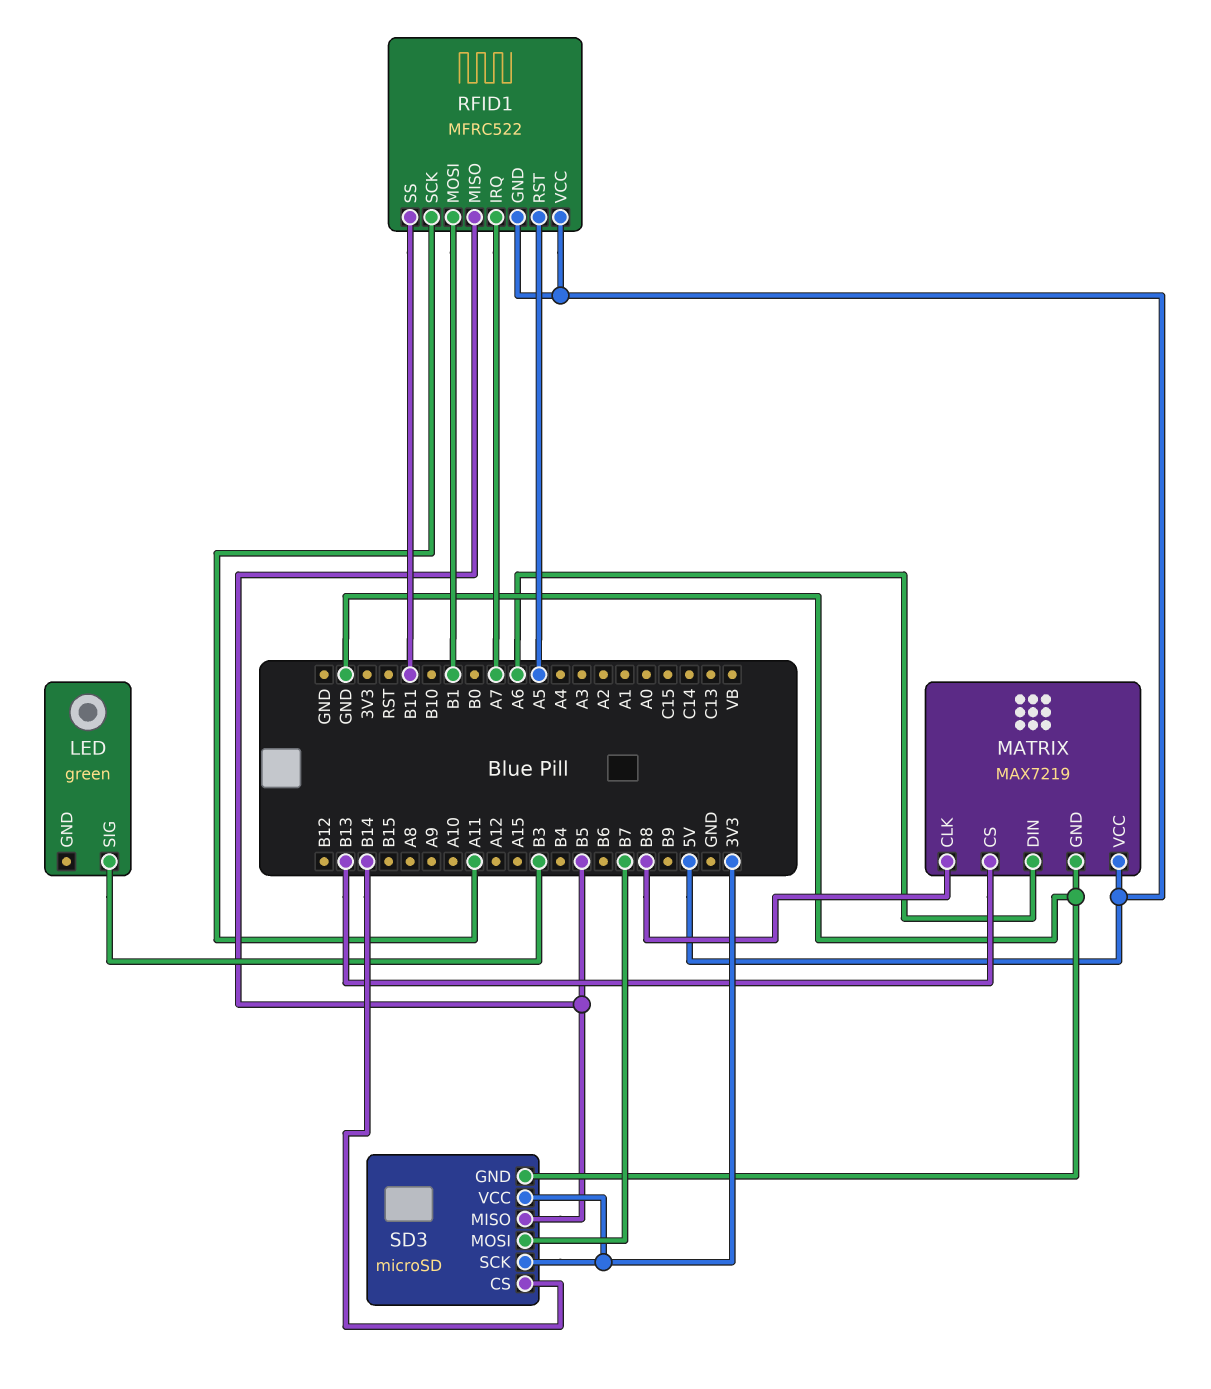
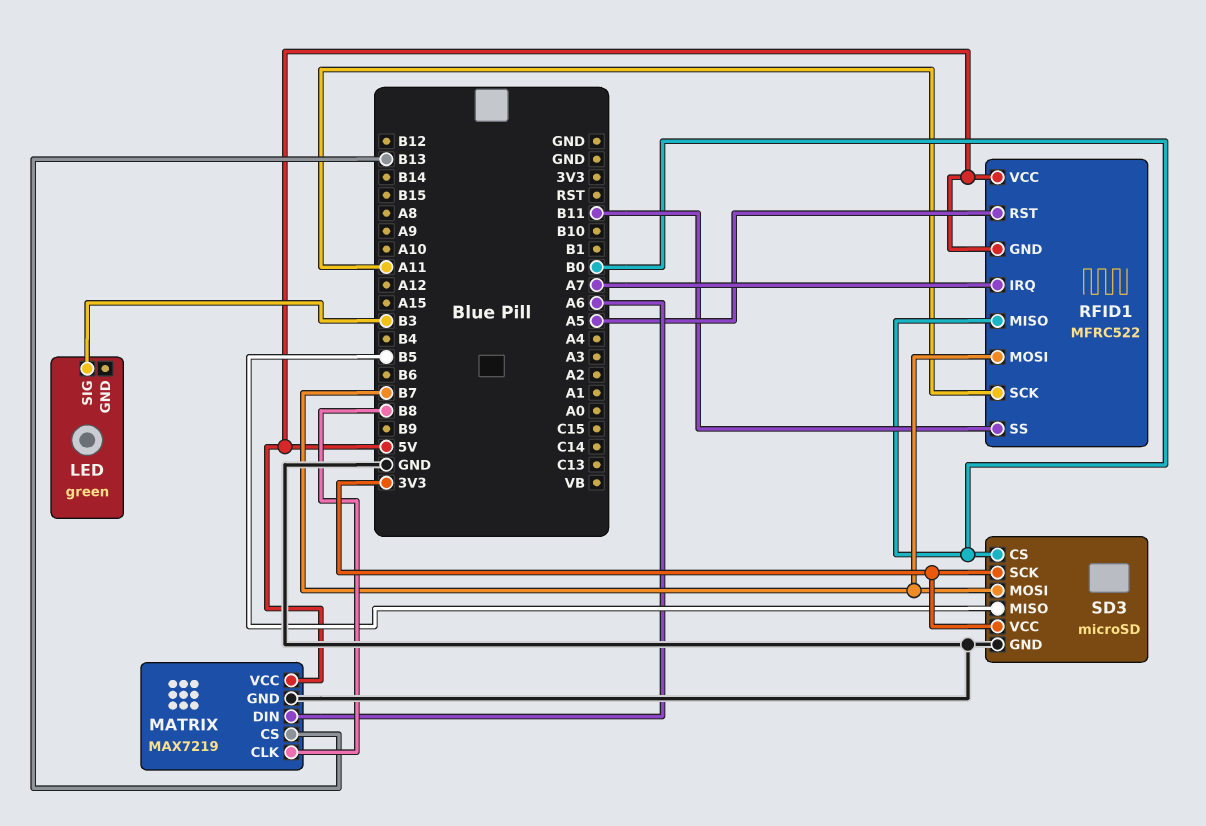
RFID1 pin MISO: B5 -> B0
RFID1 pin MOSI: B1 -> B7
SD3 pin CS: B14 -> B0

